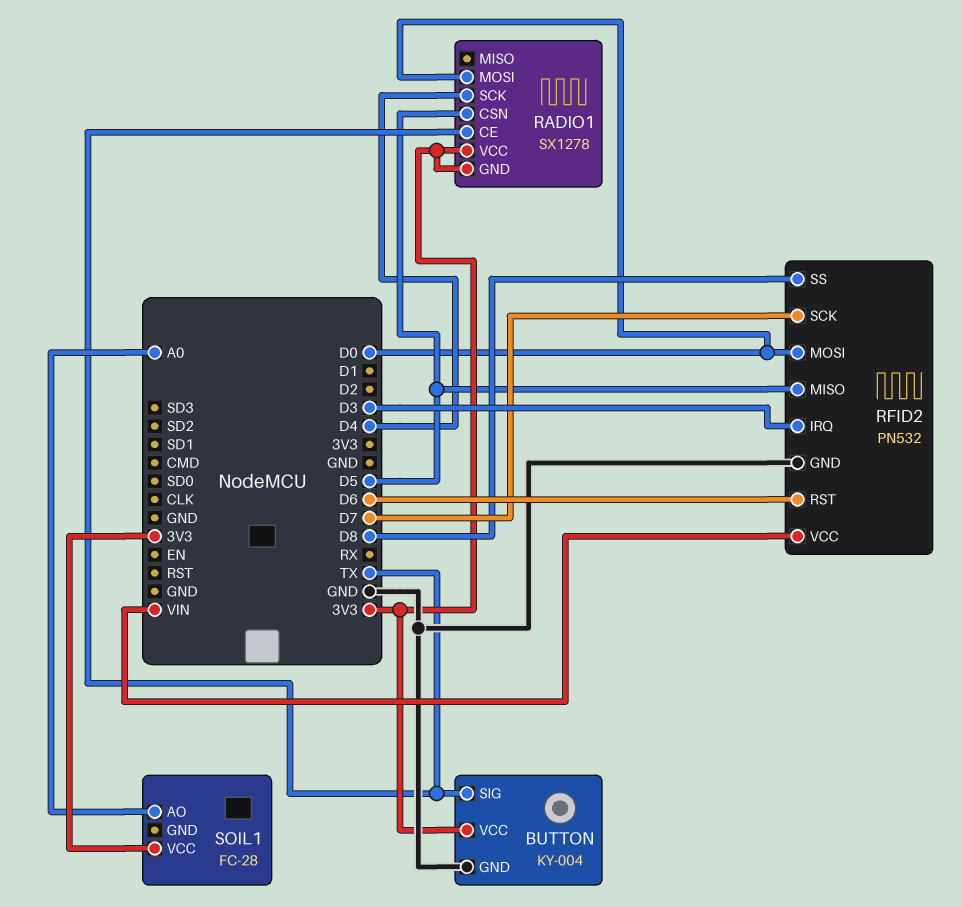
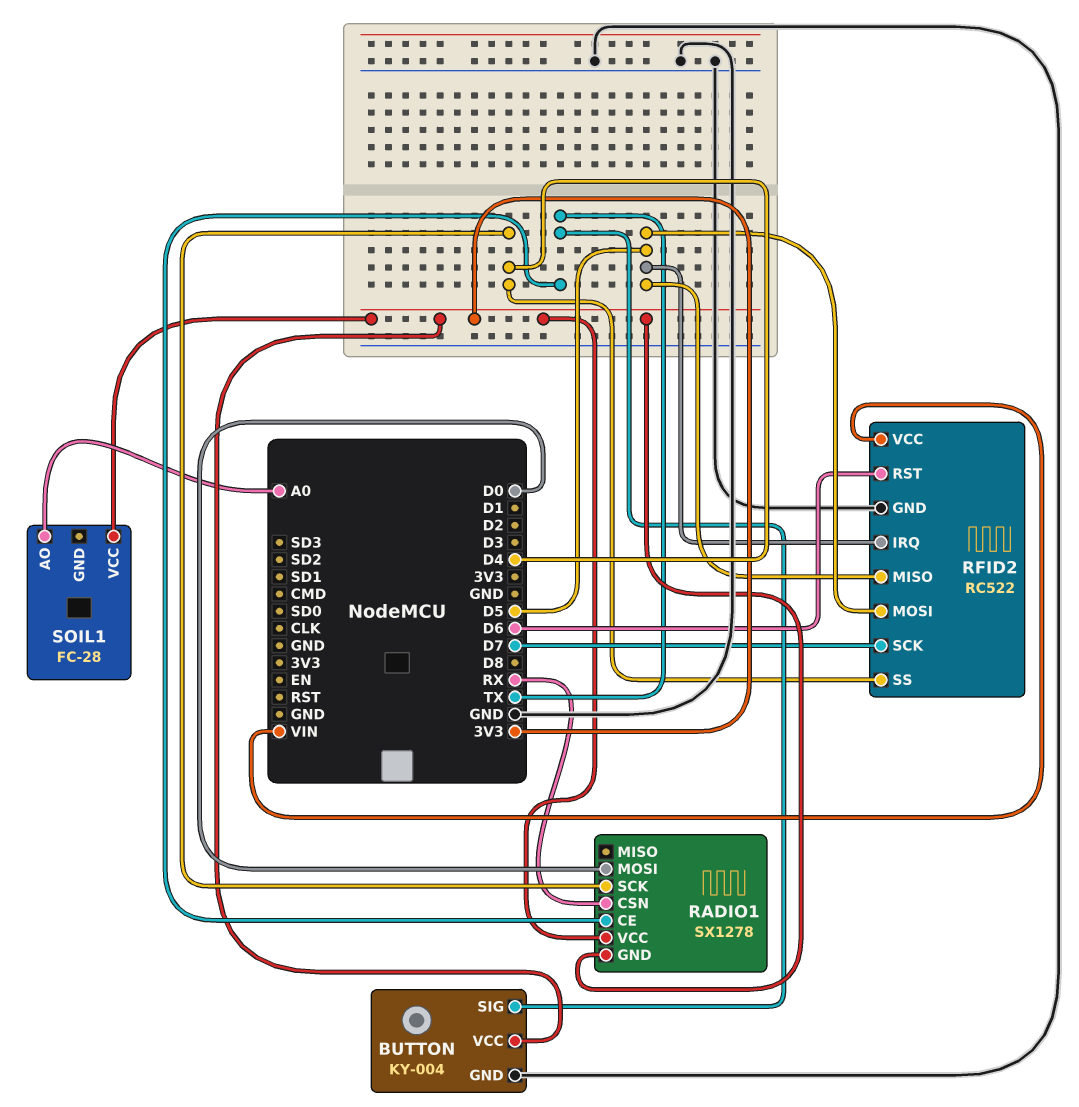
RADIO1 pin CSN: D5 -> RX
RFID2: PN532 -> RC522
RFID2 pin IRQ: D3 -> D5
RFID2 pin MOSI: D0 -> D5
RFID2 pin SS: D8 -> D4

